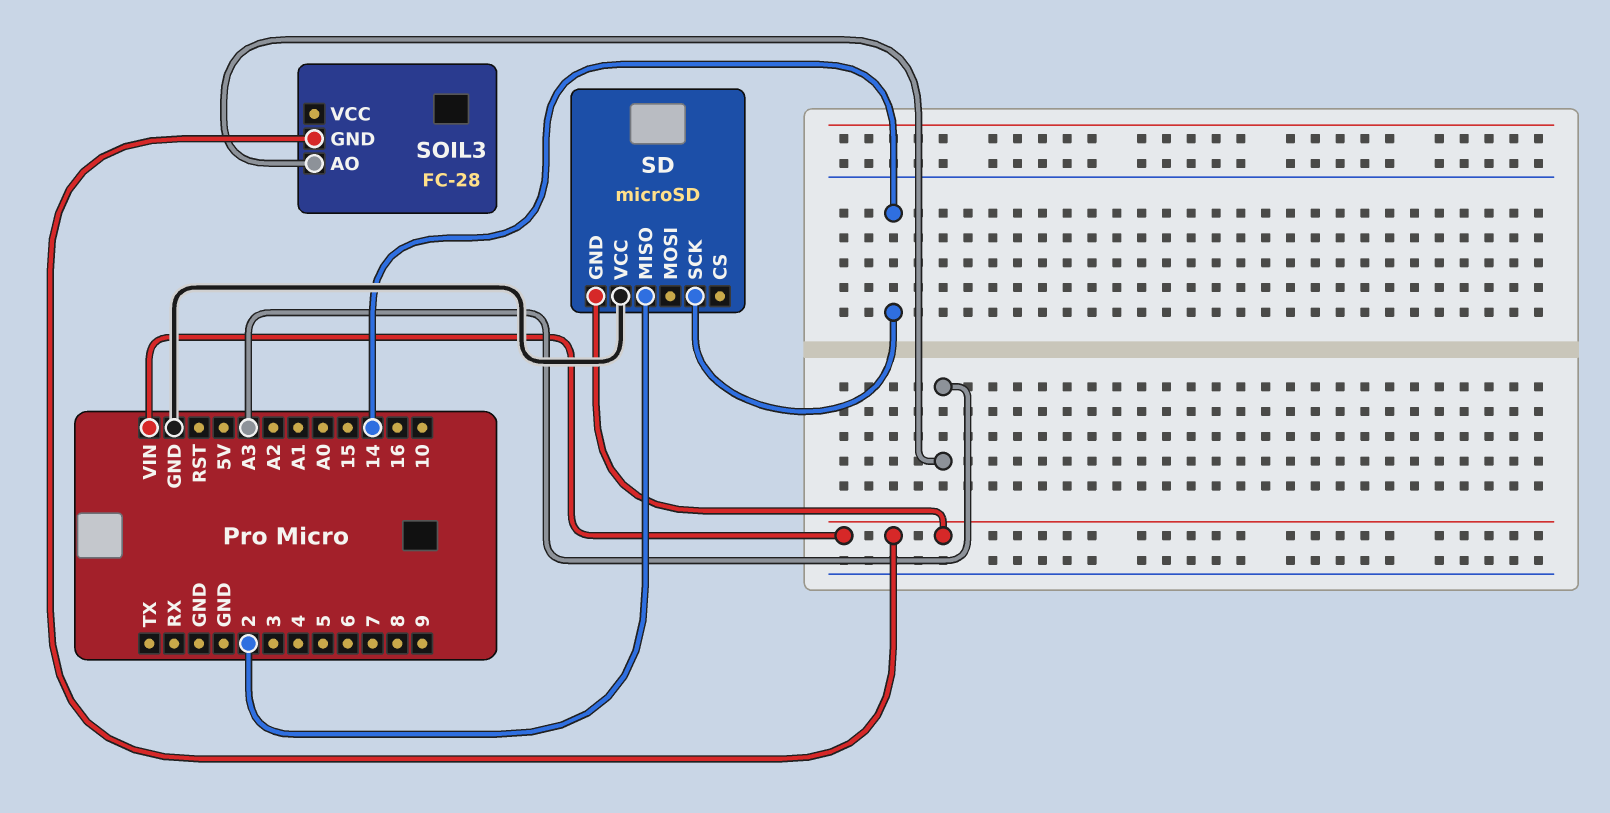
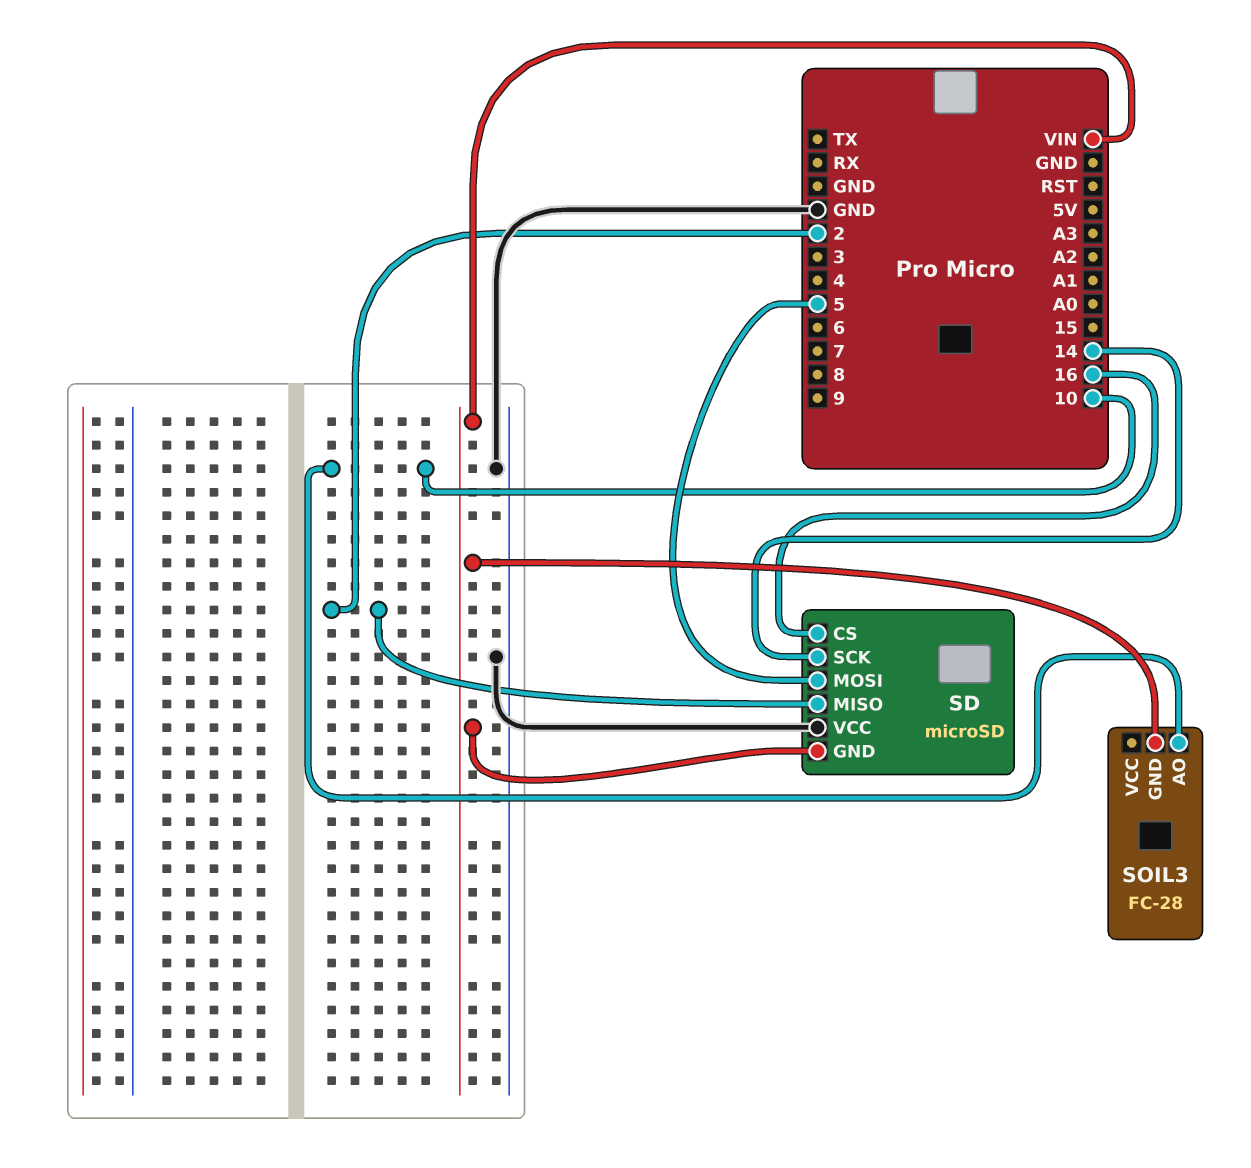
SD pin CS: none -> 16
SD pin MOSI: none -> 5
SOIL3 pin AO: A3 -> 10

